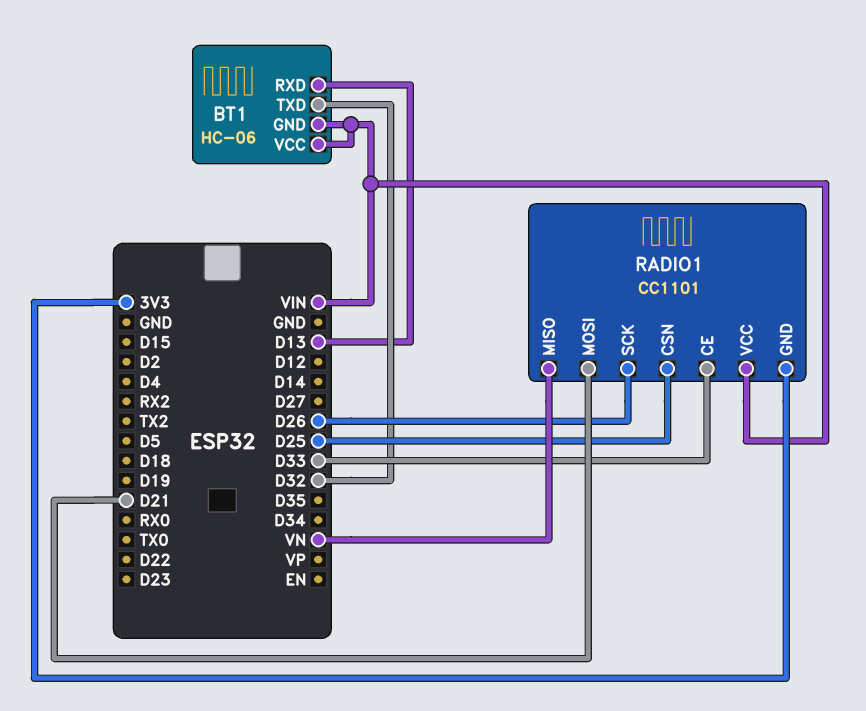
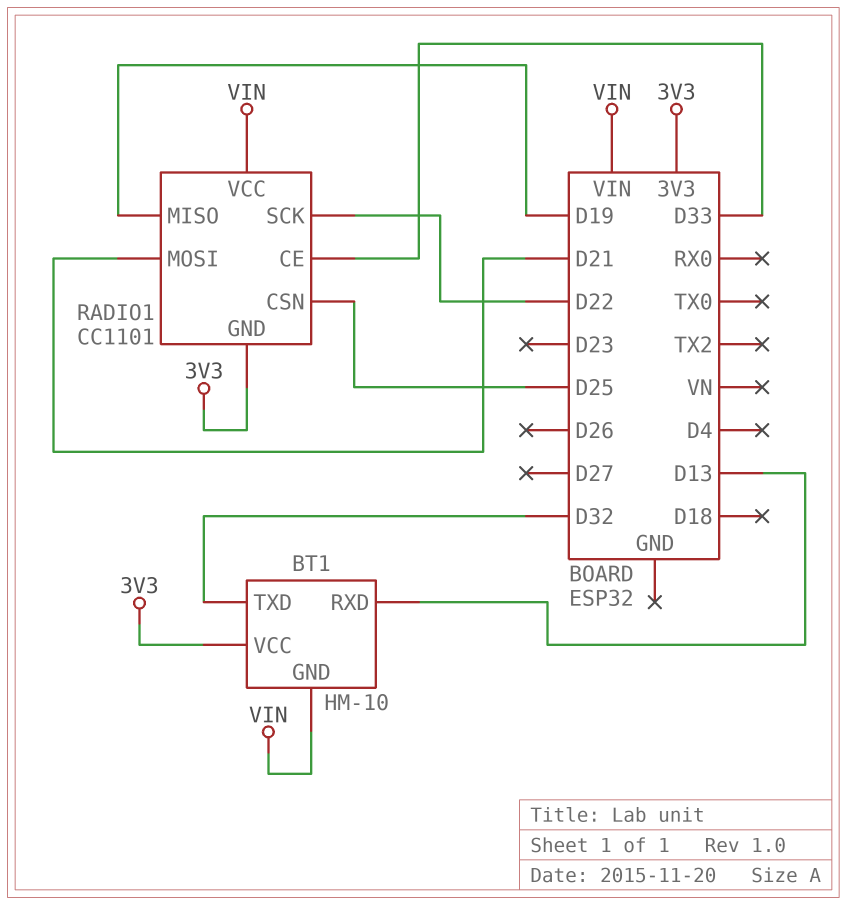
BT1: HC-06 -> HM-10
BT1 pin VCC: VIN -> 3V3
RADIO1 pin MISO: VN -> D19
RADIO1 pin SCK: D26 -> D22

